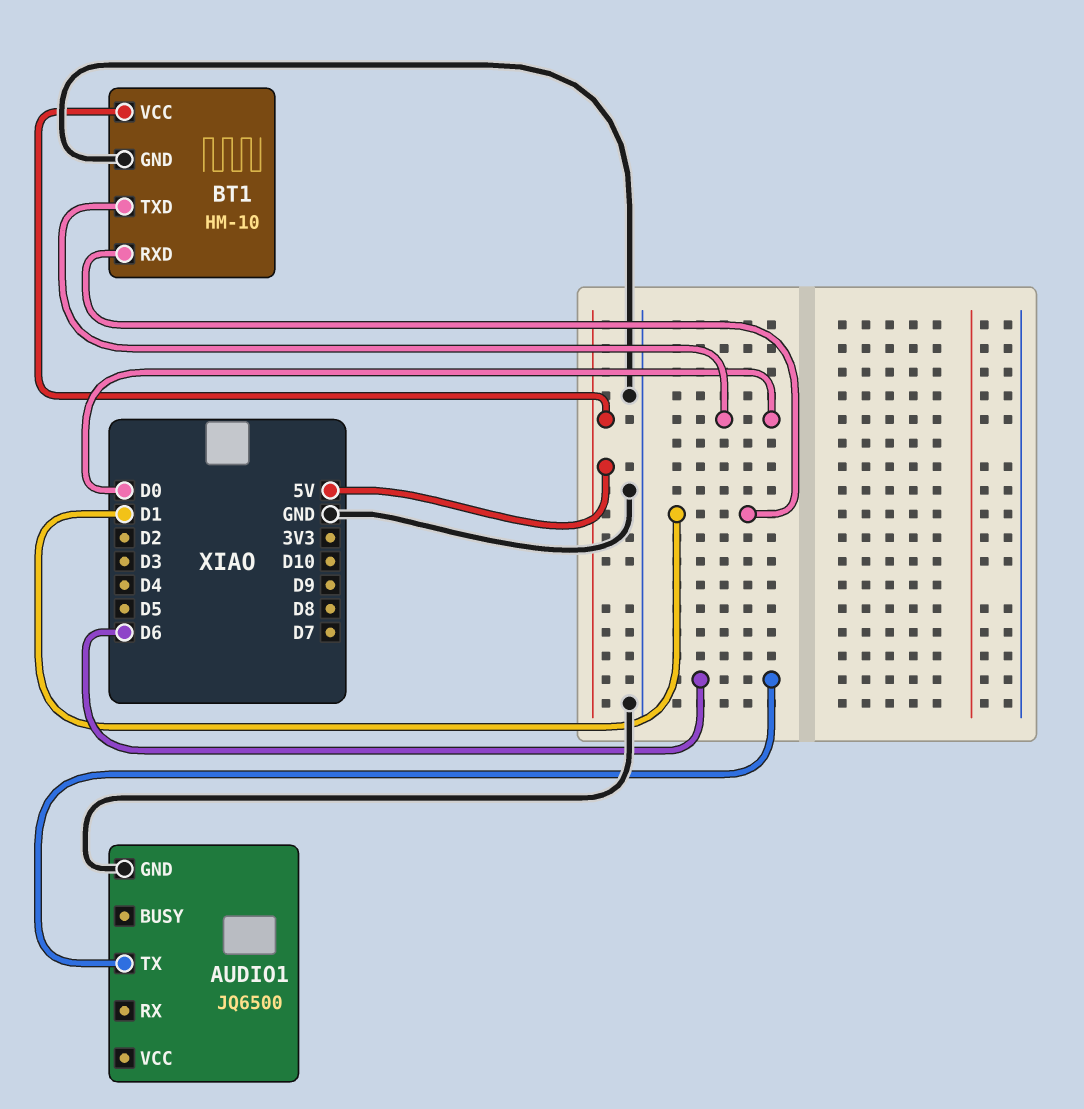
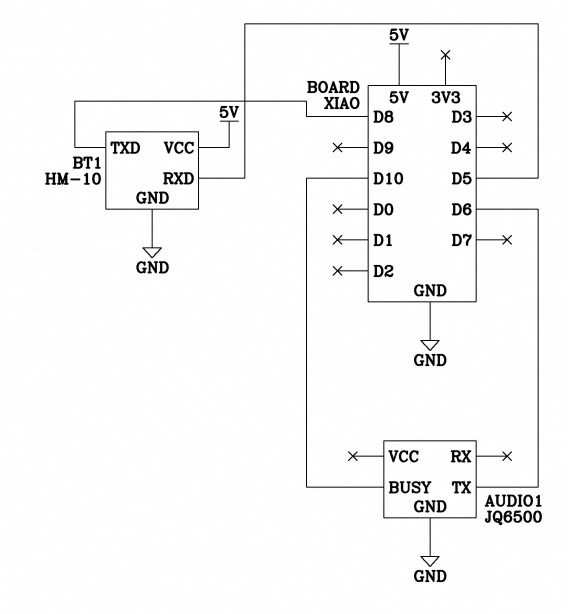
AUDIO1 pin BUSY: none -> D10
BT1 pin RXD: D1 -> D5
BT1 pin TXD: D0 -> D8

